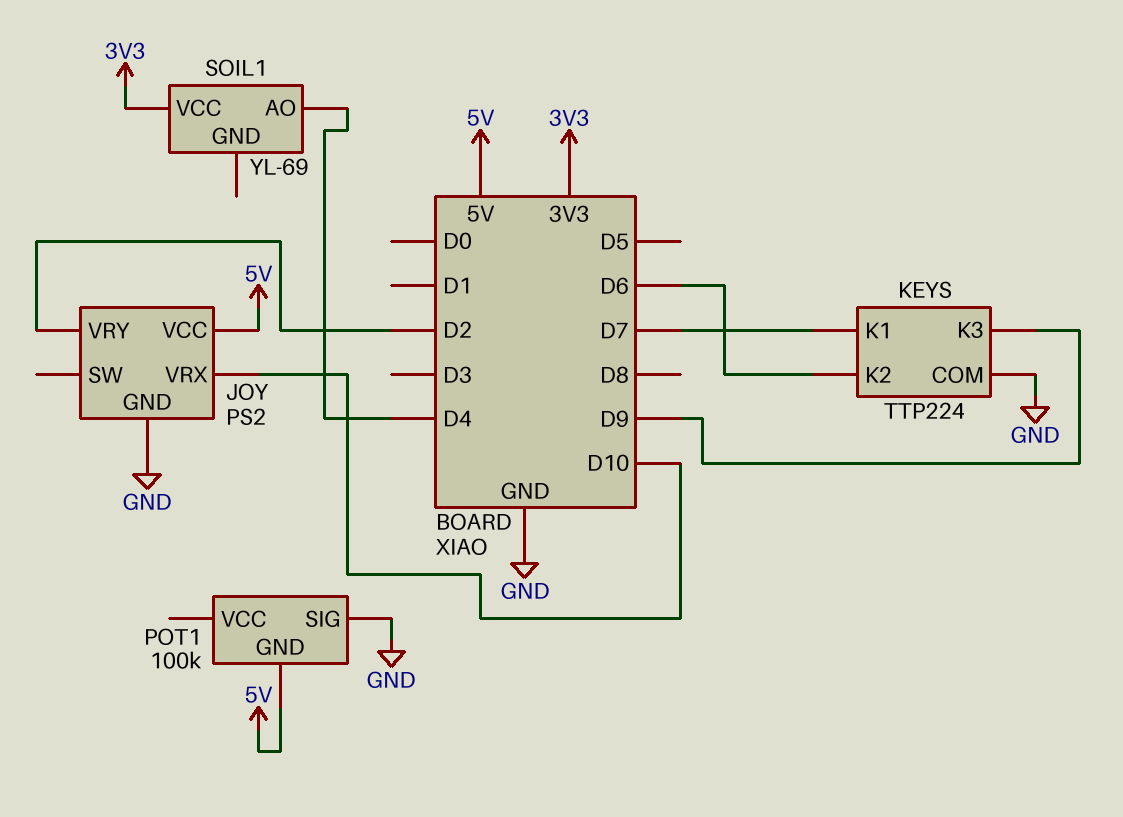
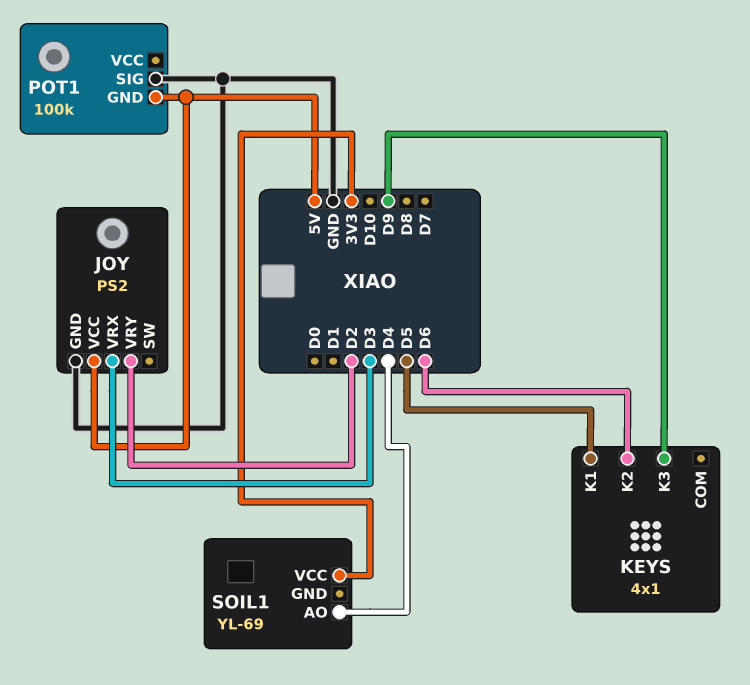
JOY pin VRX: D10 -> D3
KEYS: TTP224 -> 4x1
KEYS pin COM: GND -> none
KEYS pin K1: D7 -> D5

